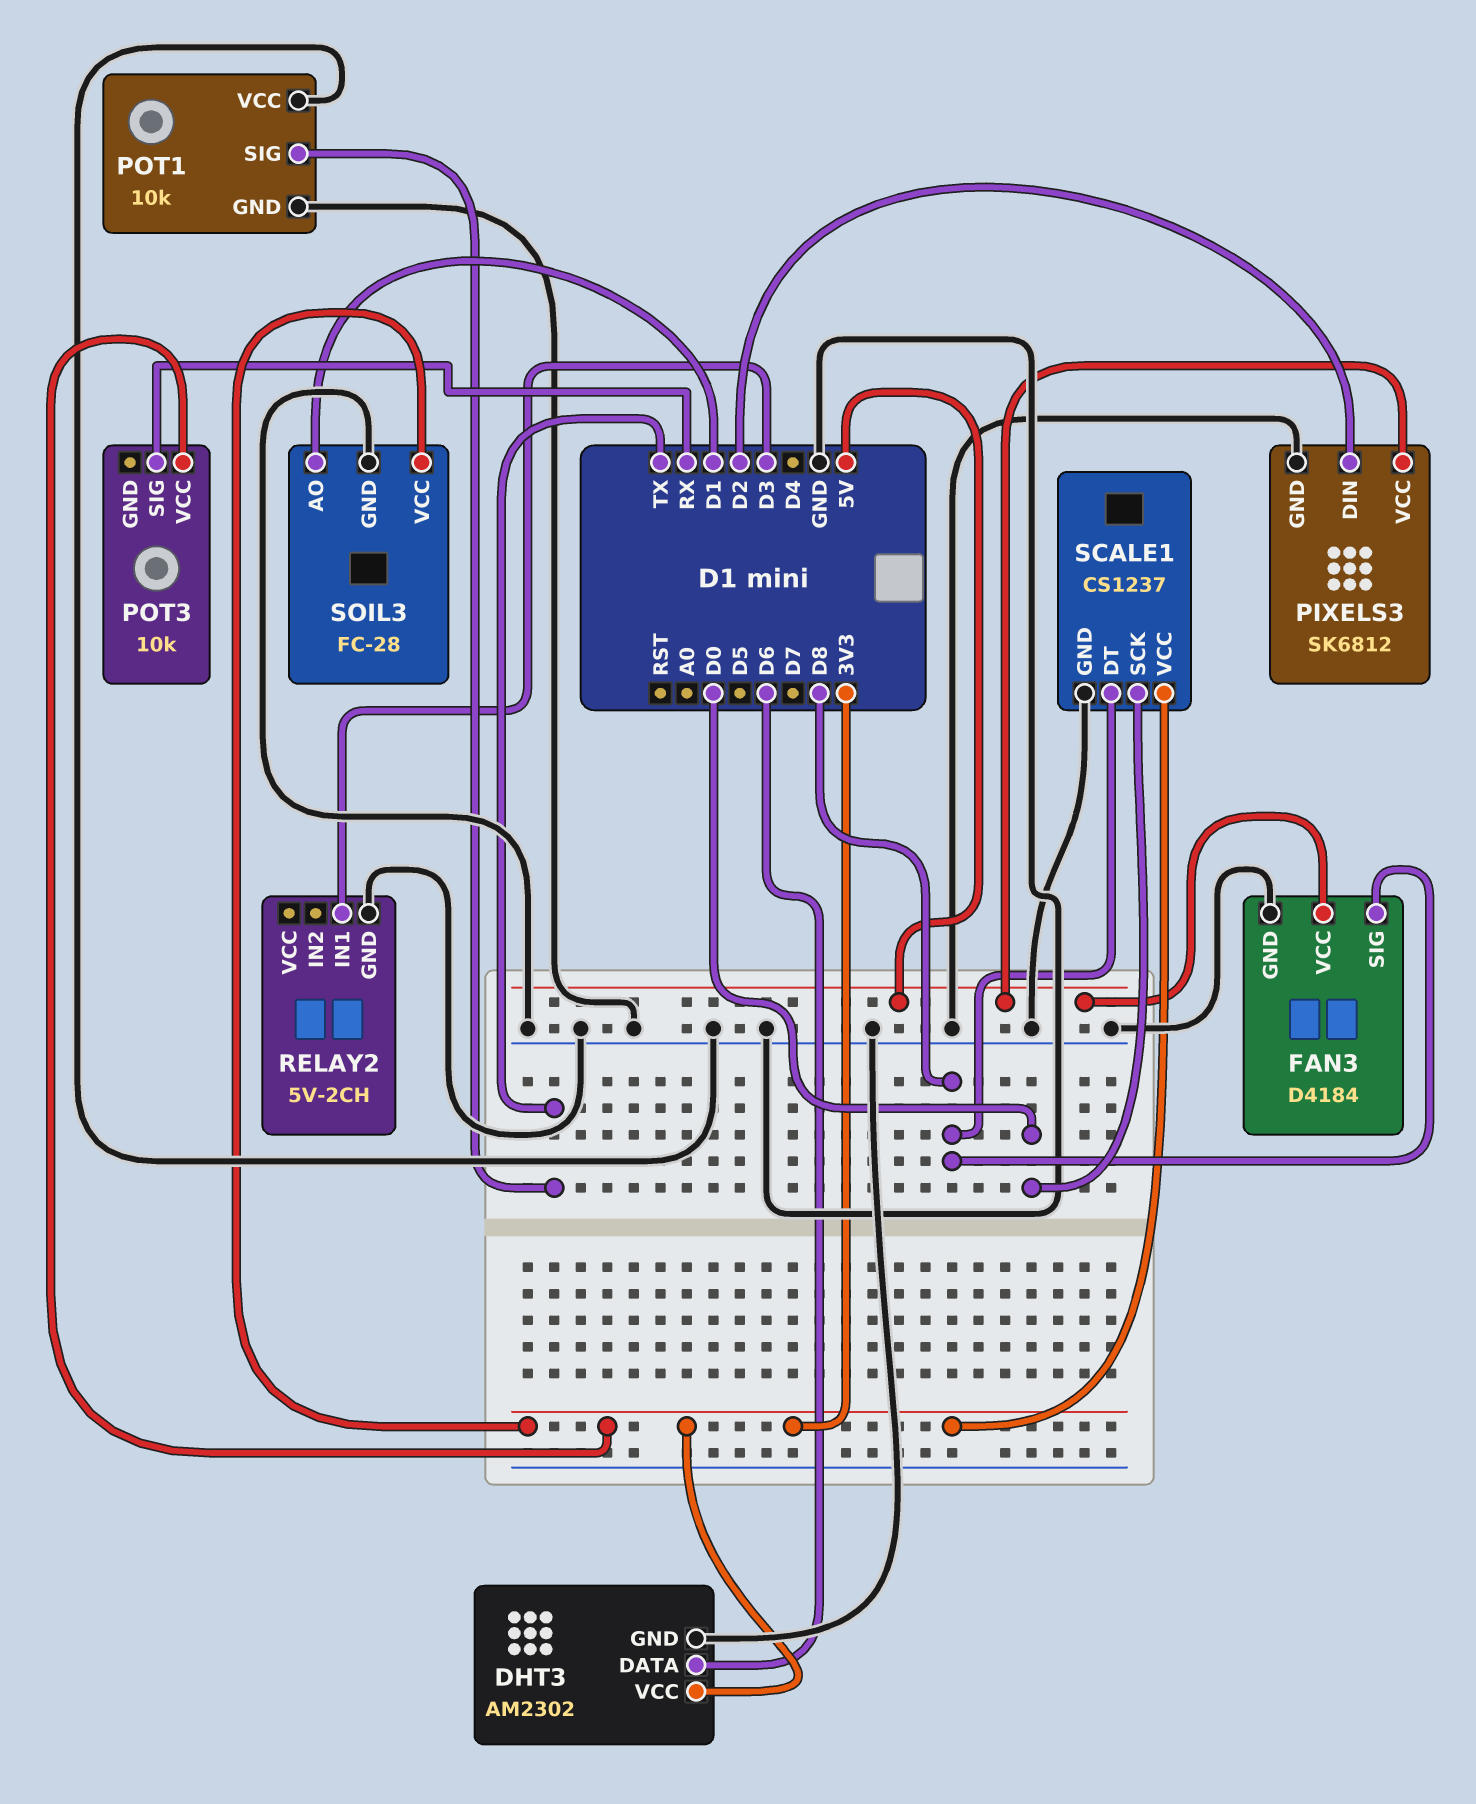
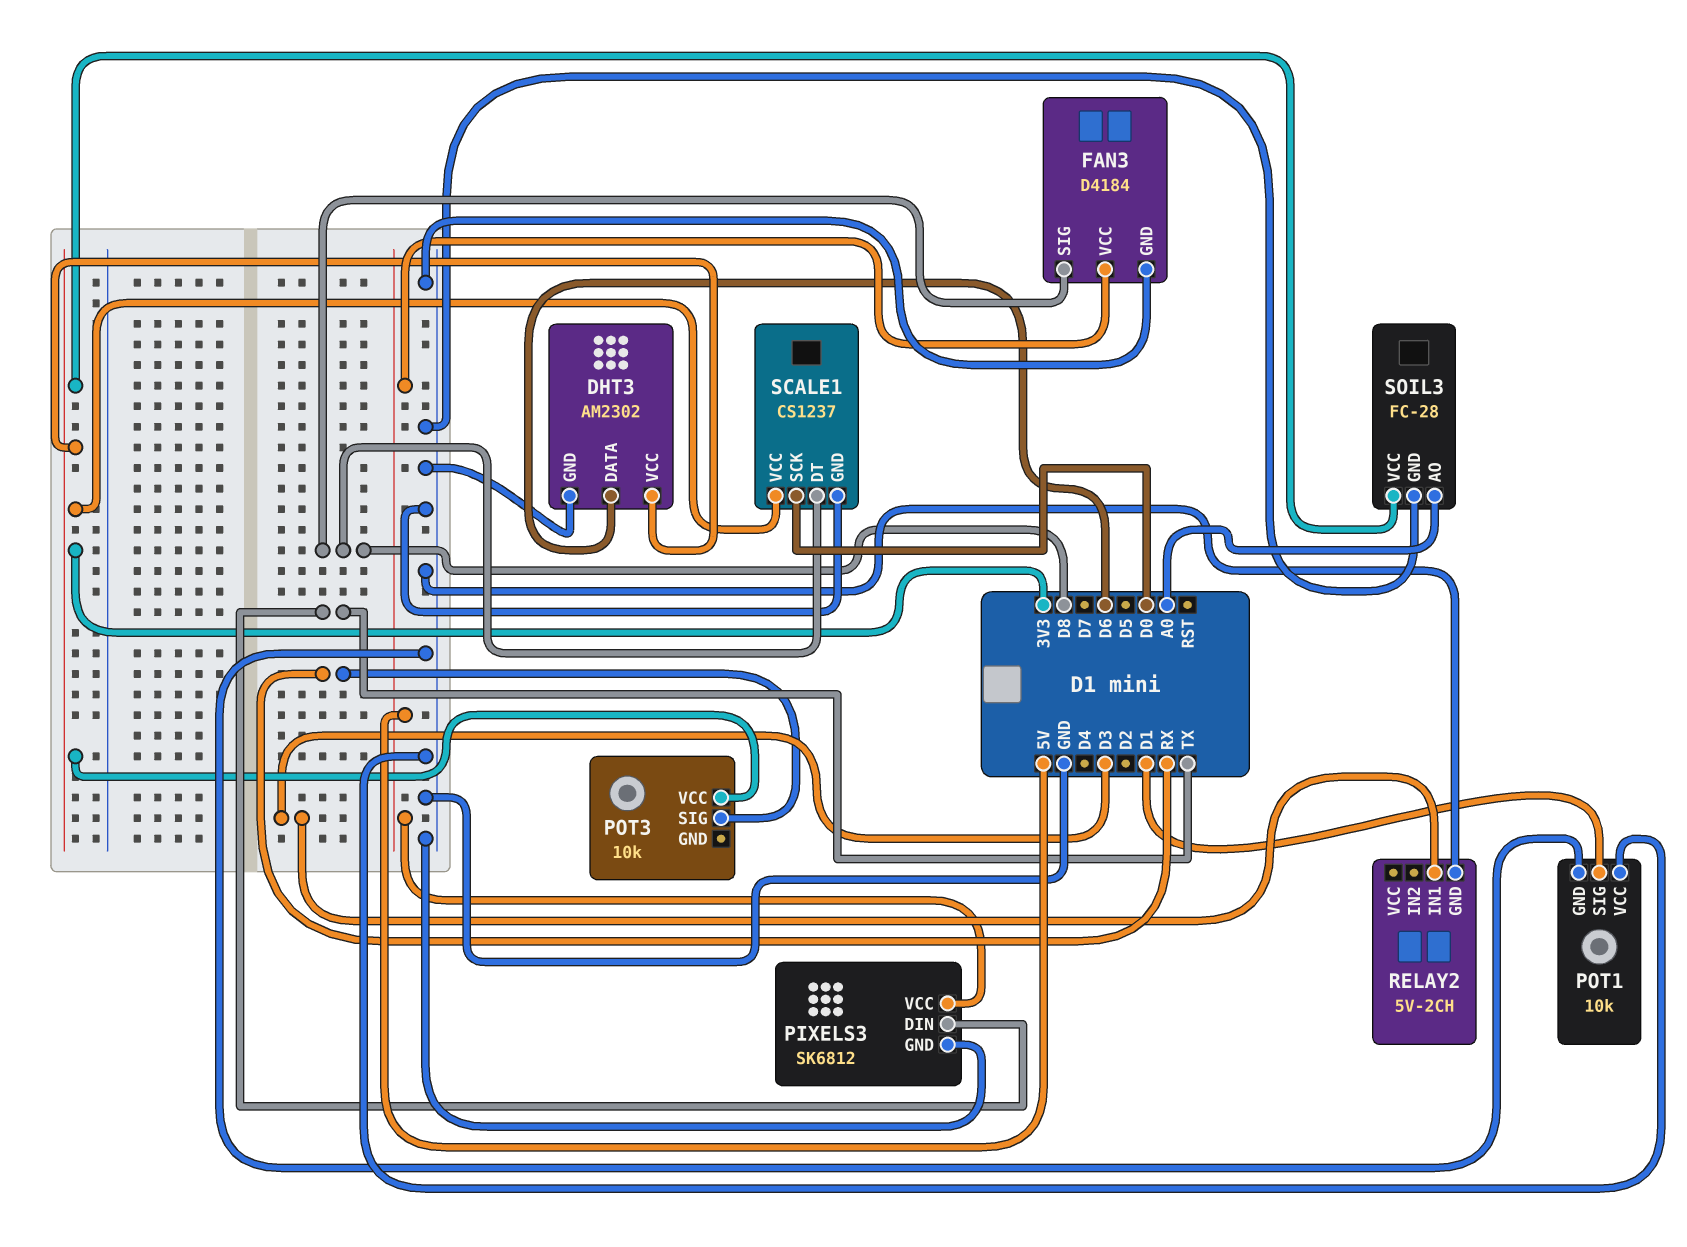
PIXELS3 pin DIN: D2 -> TX
POT1 pin SIG: TX -> D1
SOIL3 pin AO: D1 -> A0

